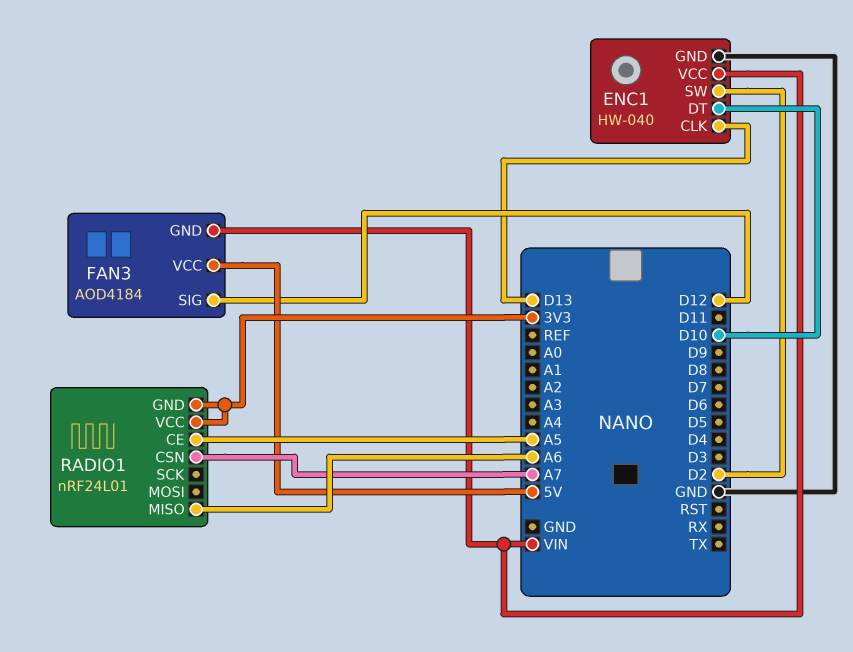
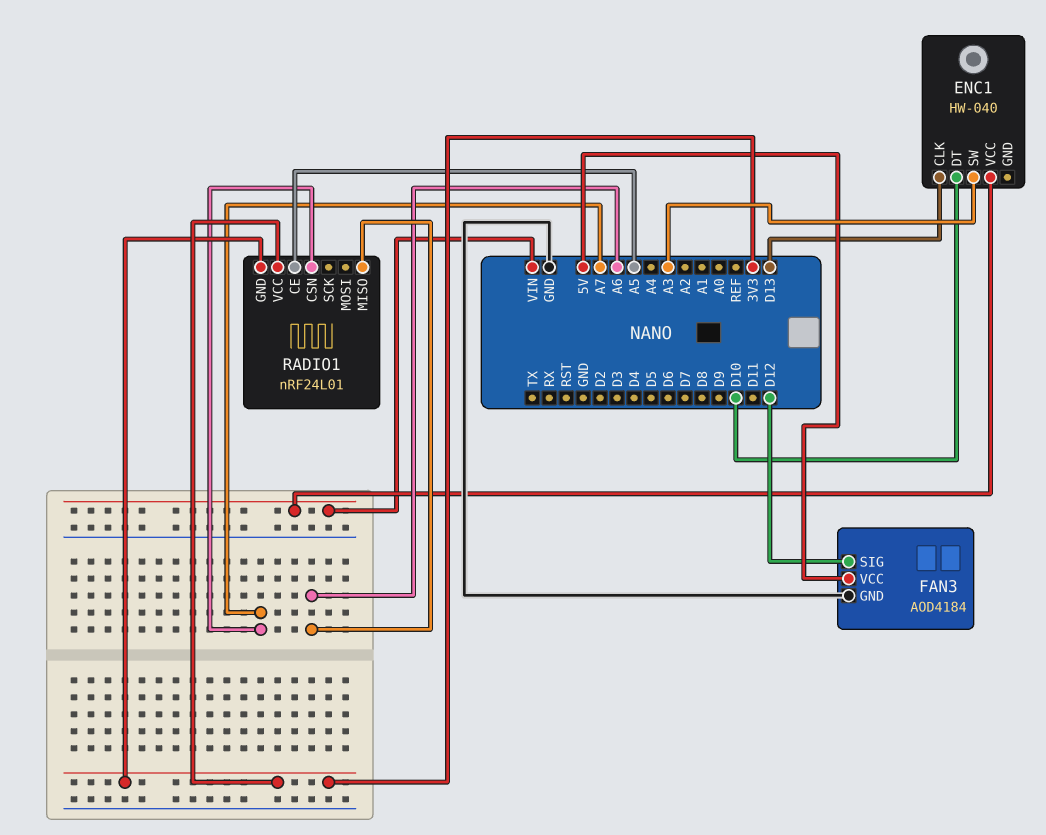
ENC1 pin GND: GND -> none
ENC1 pin SW: D2 -> A3
FAN3 pin GND: VIN -> GND

